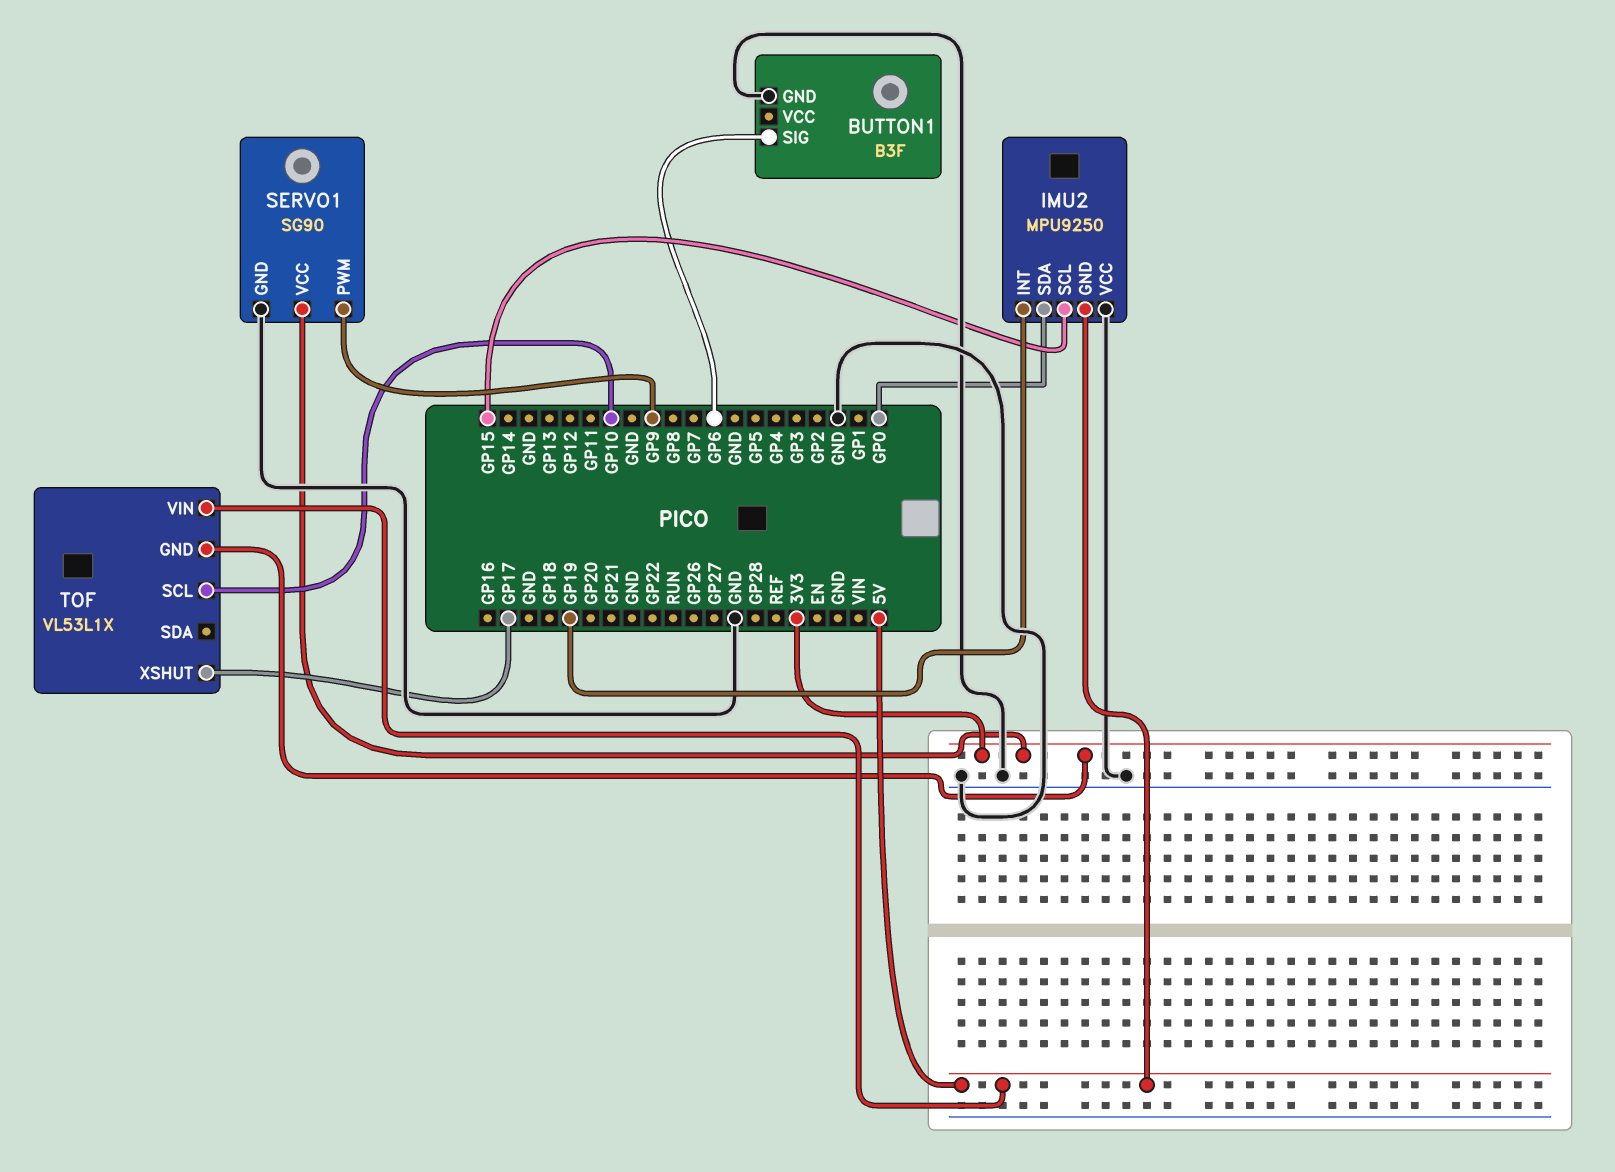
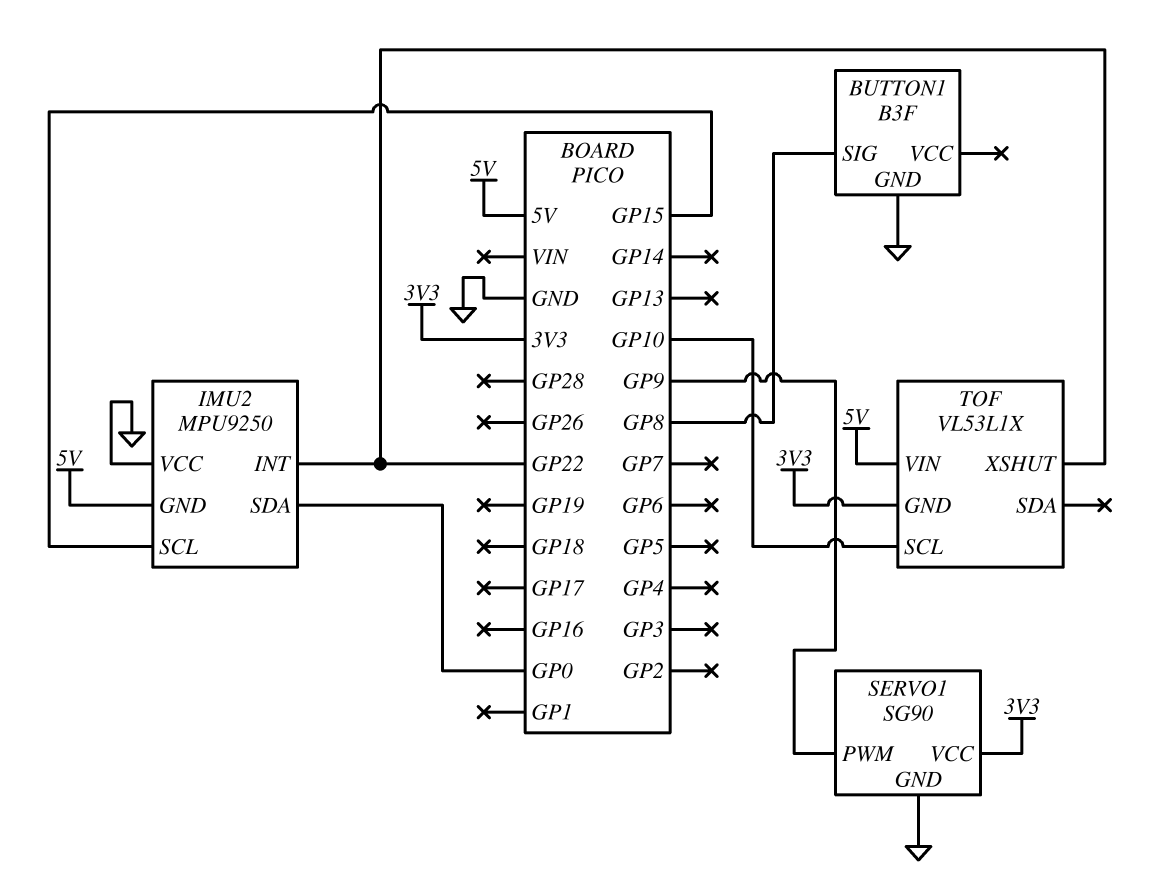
BUTTON1 pin SIG: GP6 -> GP8
IMU2 pin INT: GP19 -> GP22
TOF pin XSHUT: GP17 -> GP22

